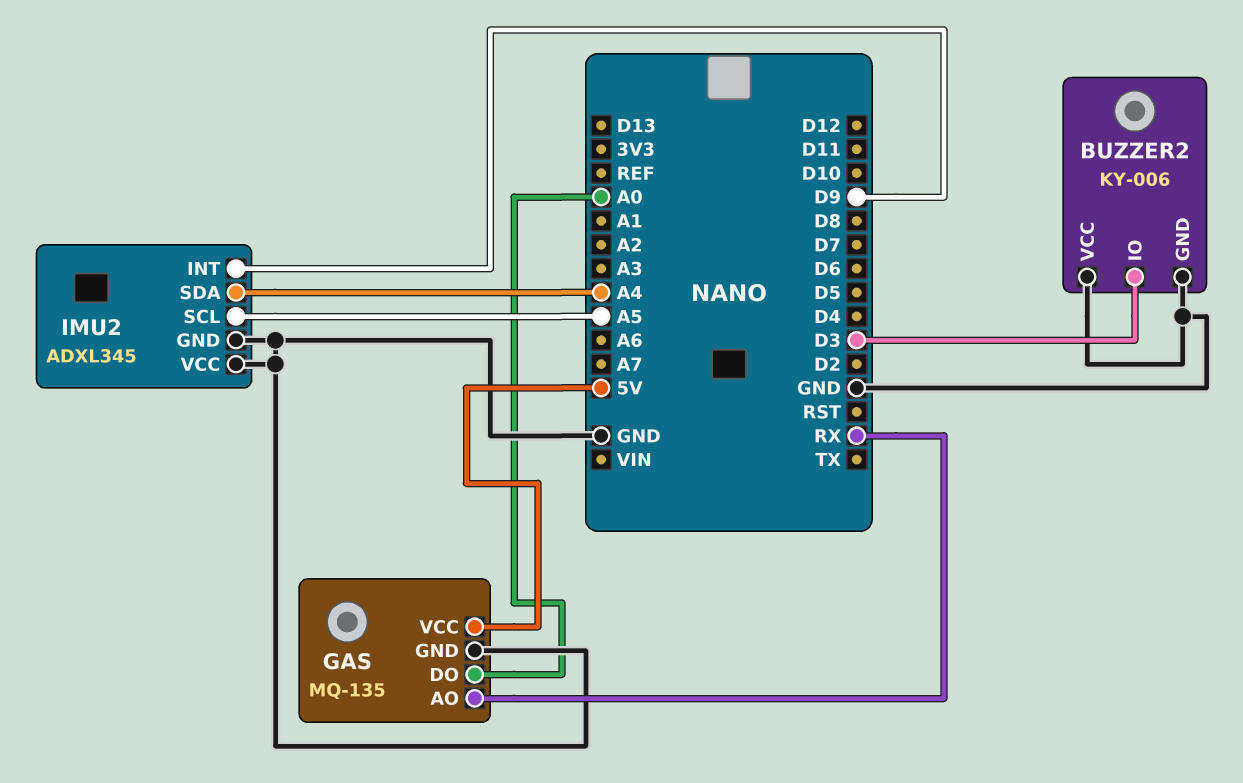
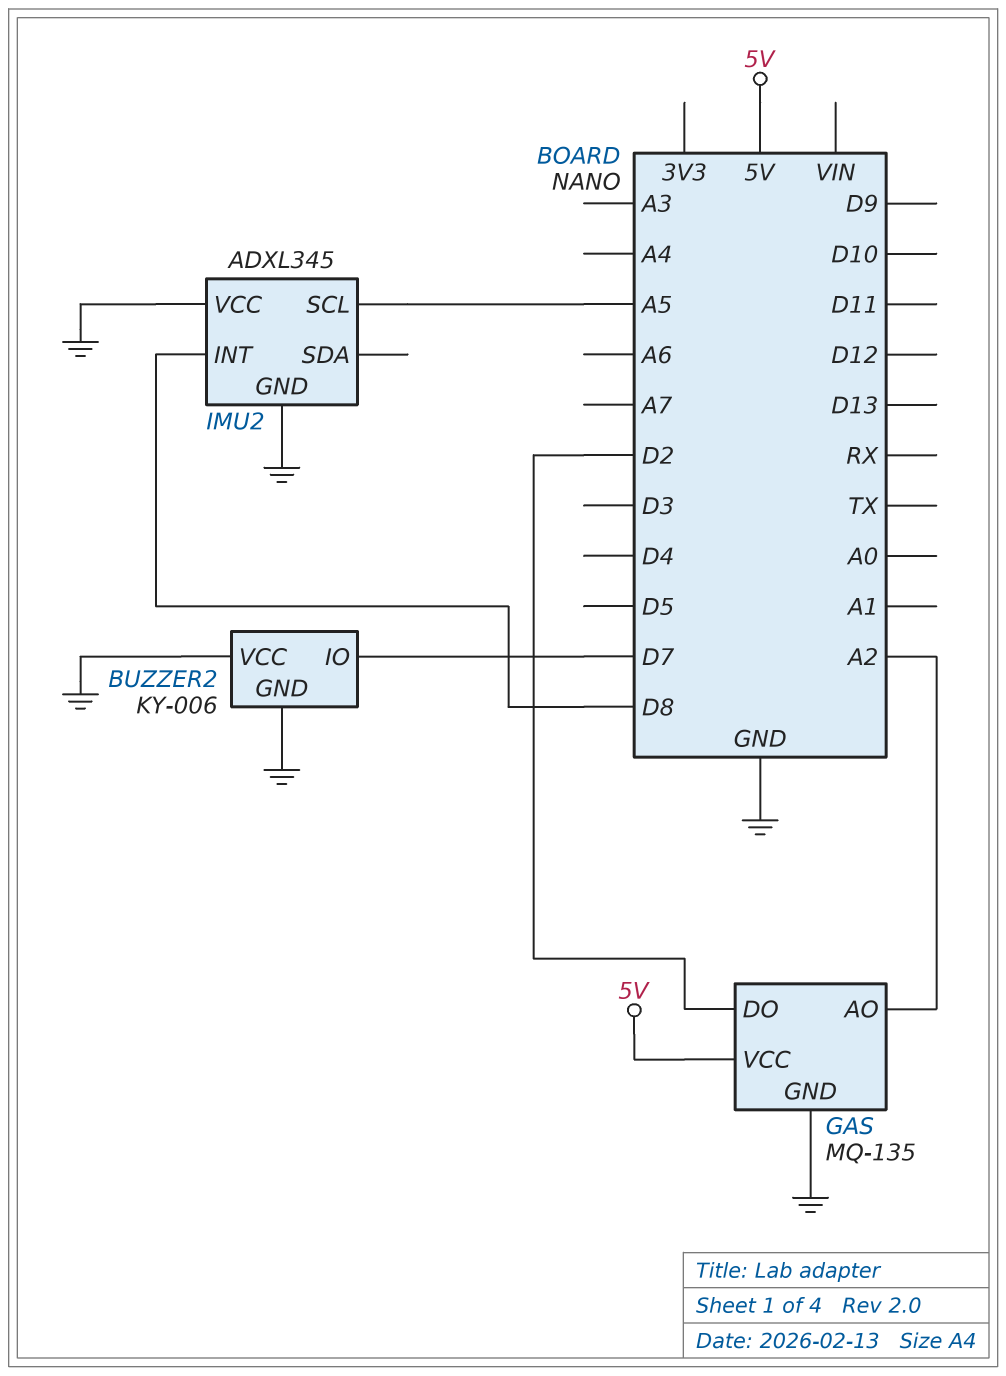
BUZZER2 pin IO: D3 -> D7
GAS pin AO: RX -> A2
GAS pin DO: A0 -> D2
IMU2 pin INT: D9 -> D8
IMU2 pin SDA: A4 -> none

